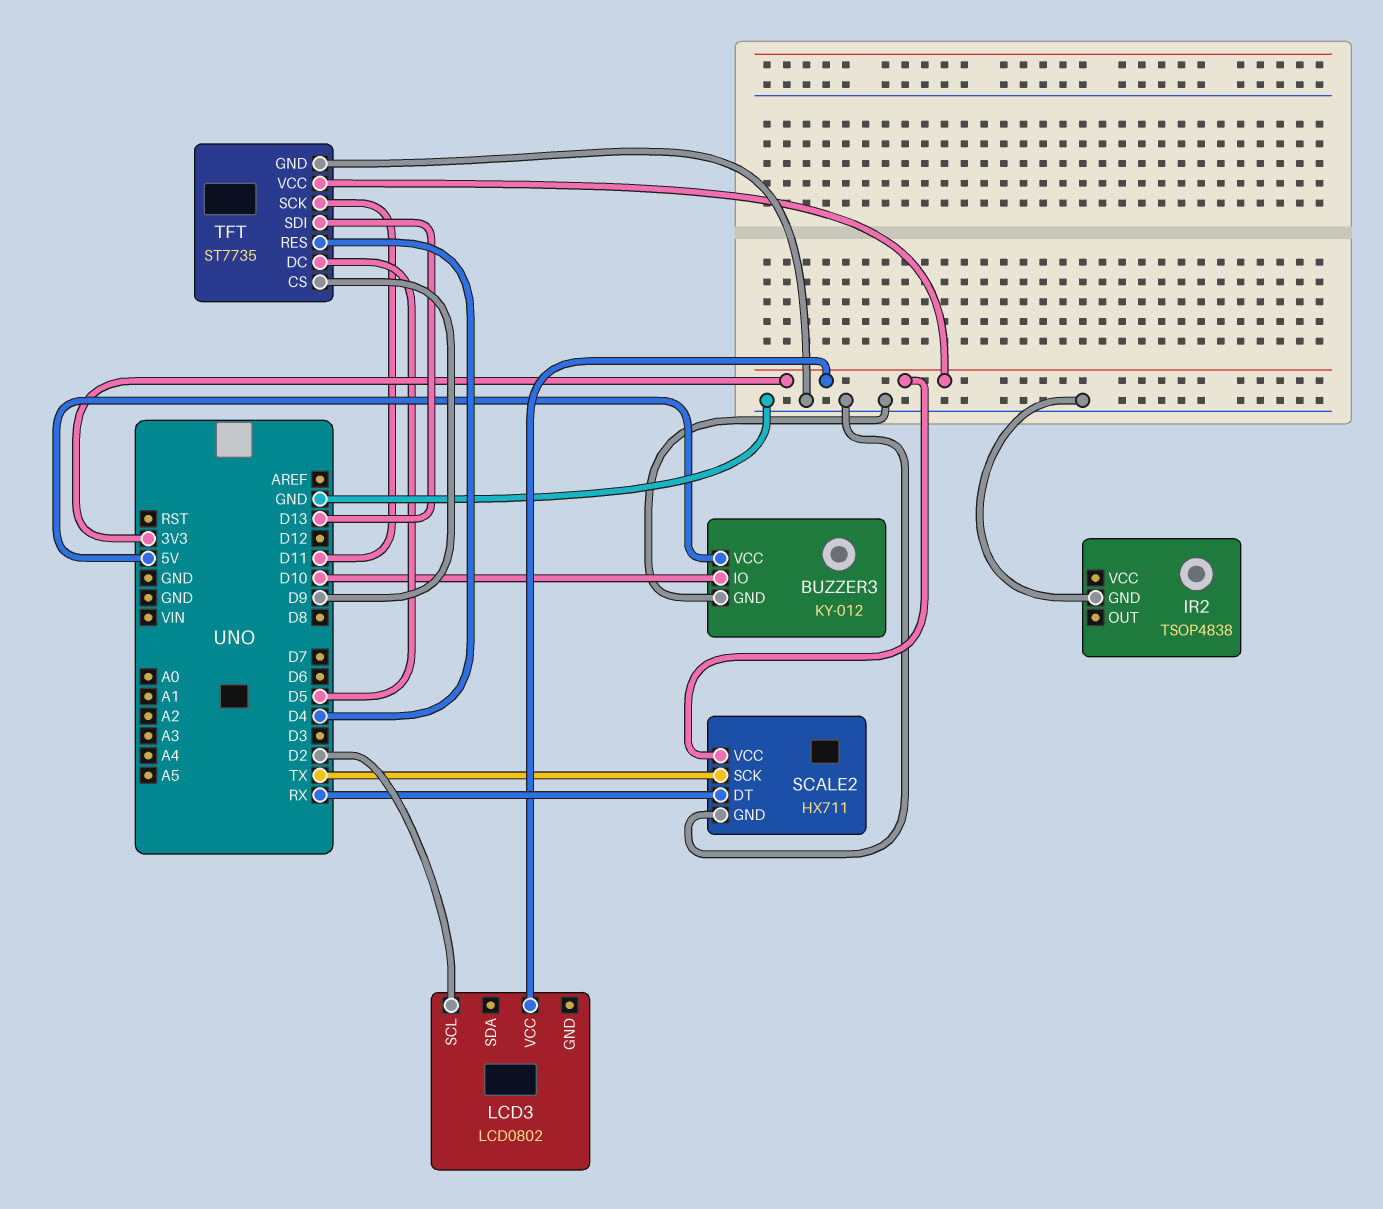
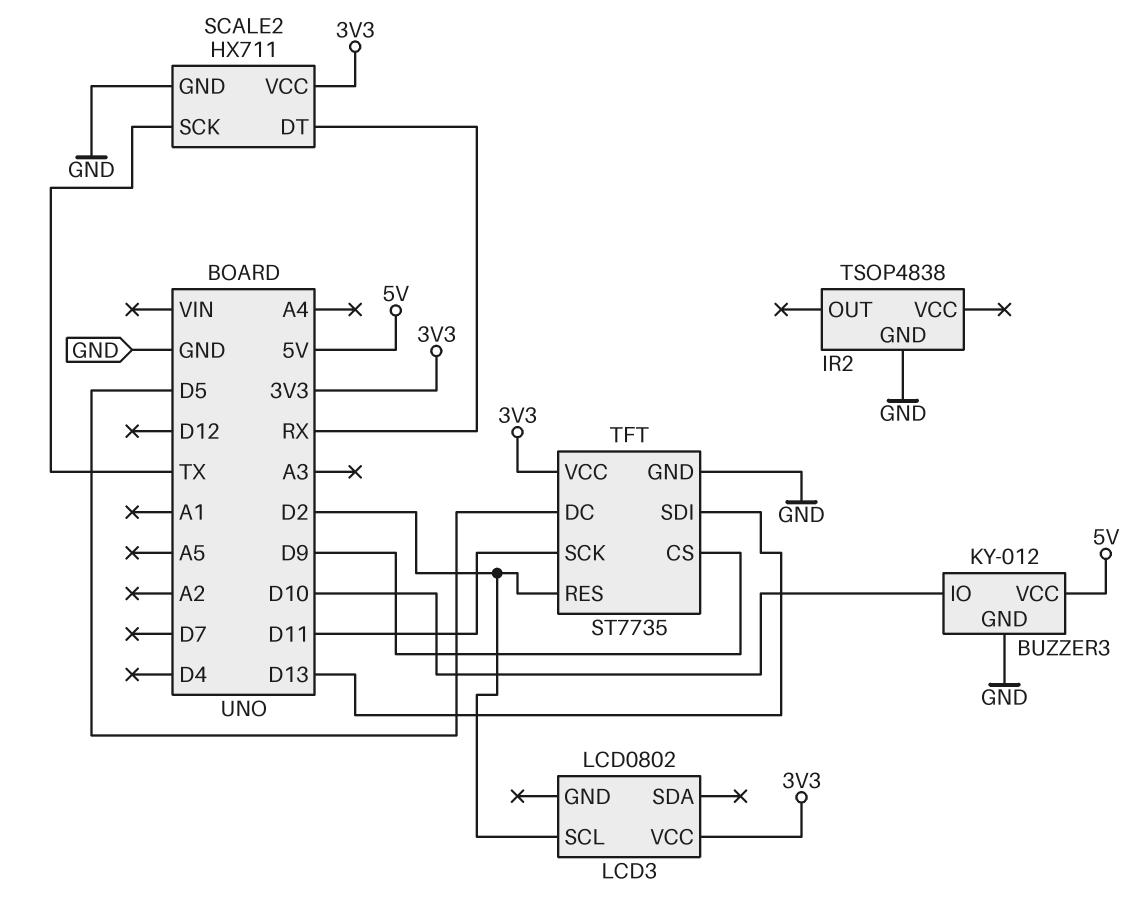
TFT pin RES: D4 -> D2

